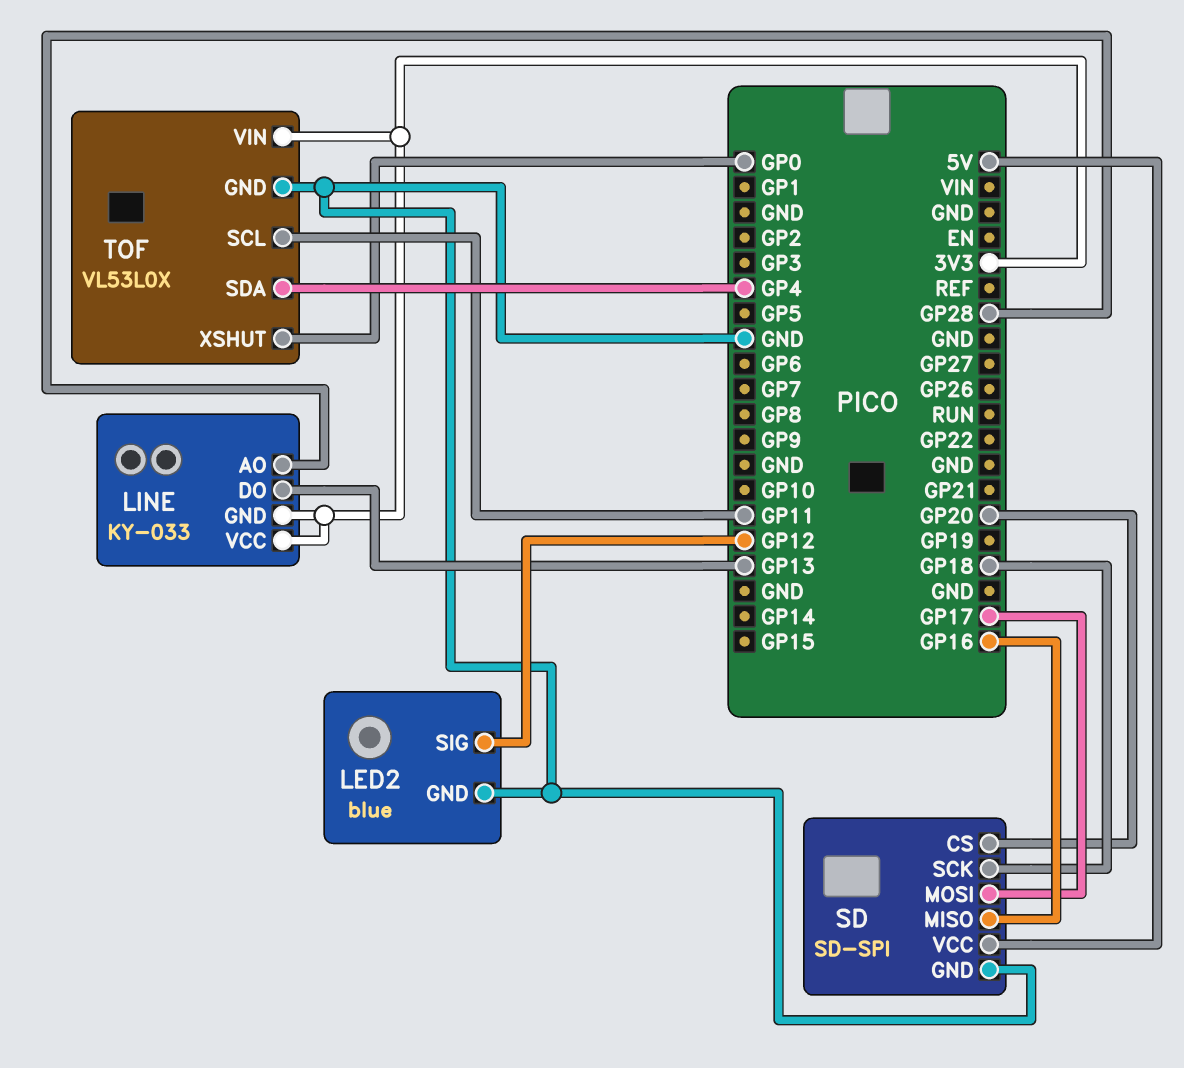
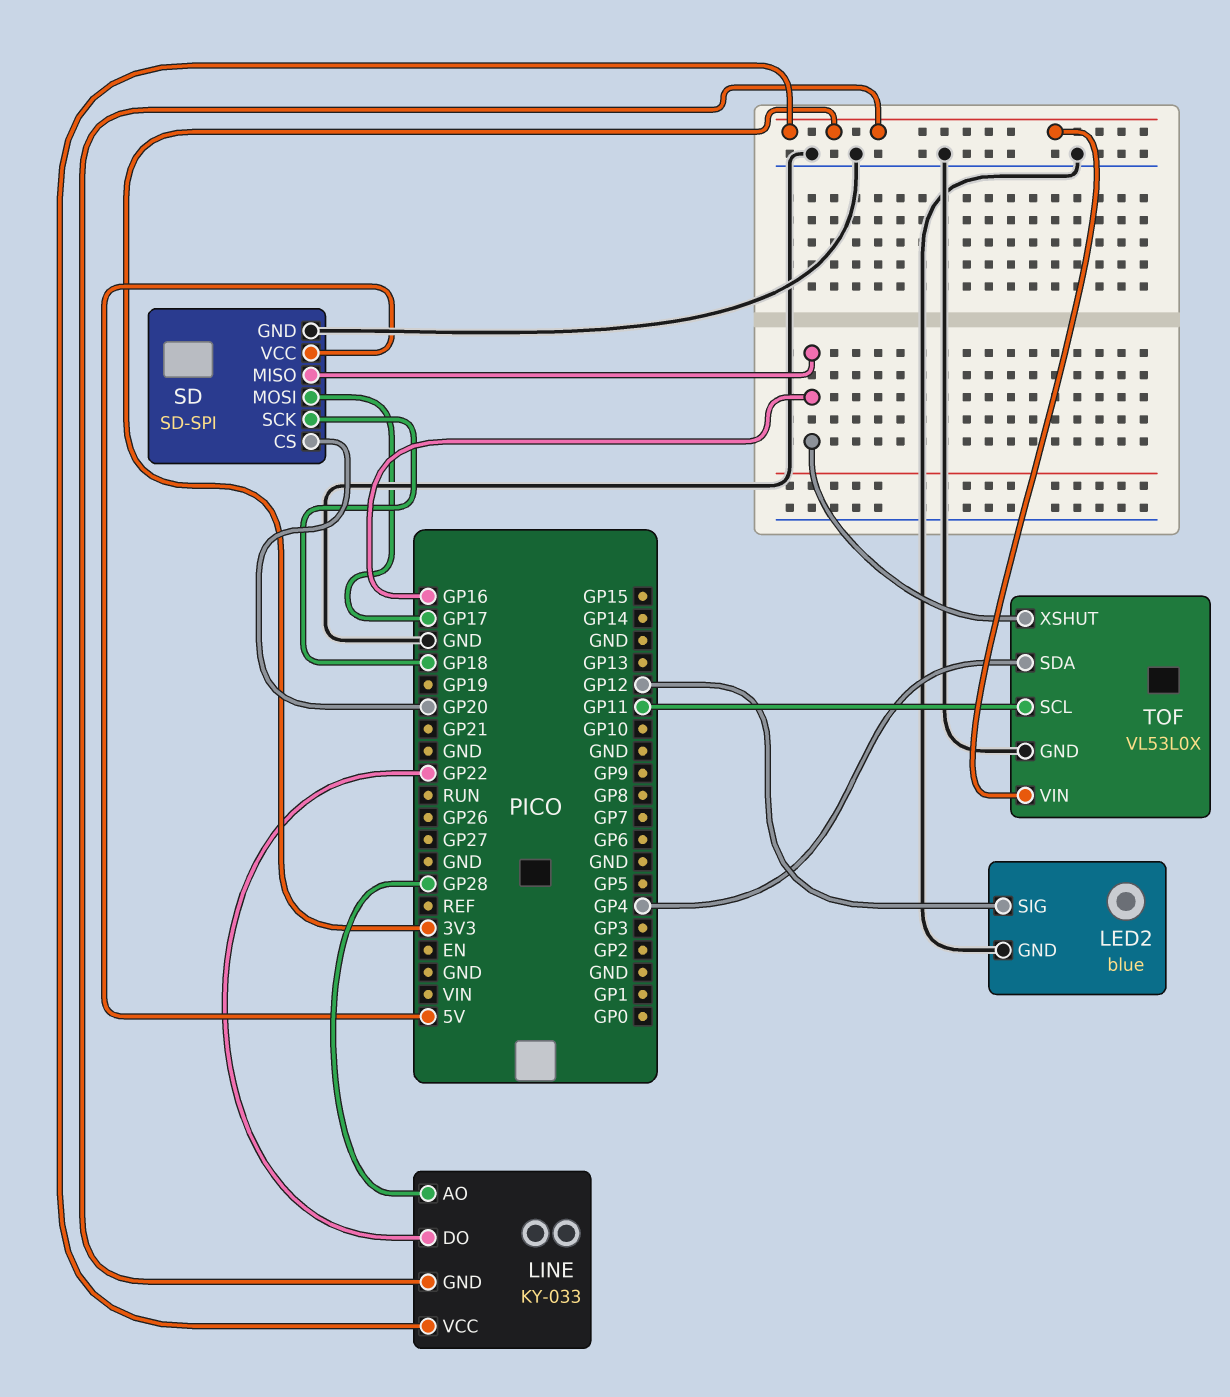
LINE pin DO: GP13 -> GP22
TOF pin XSHUT: GP0 -> GP16

